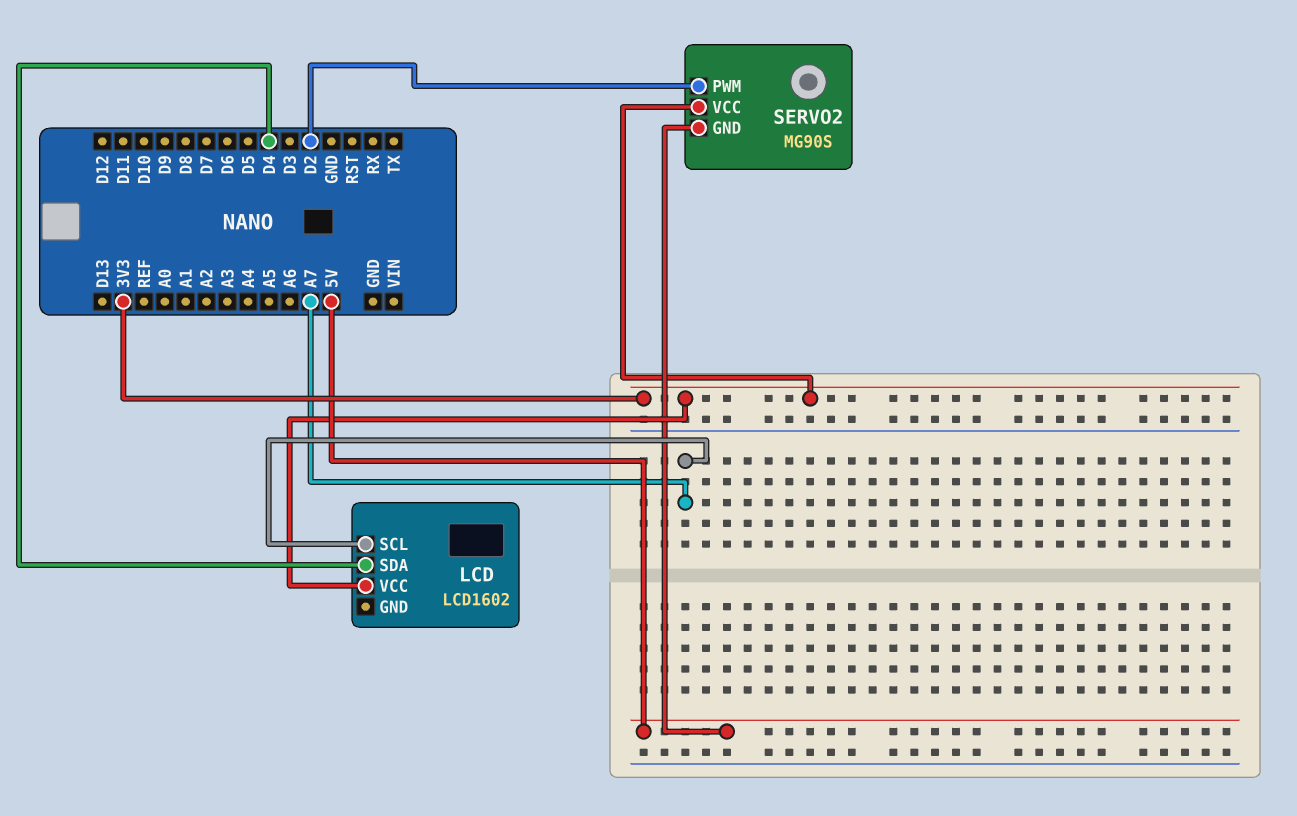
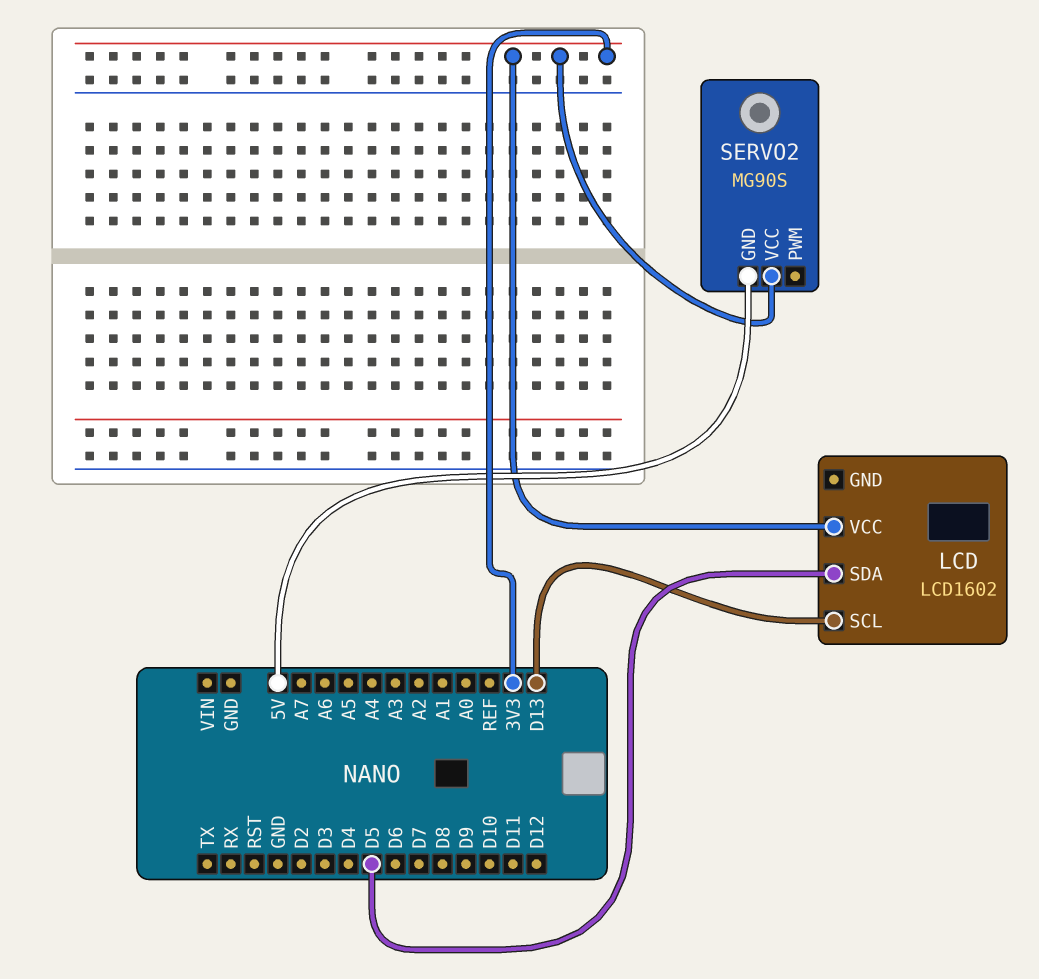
LCD pin SCL: A7 -> D13
LCD pin SDA: D4 -> D5
SERVO2 pin PWM: D2 -> none

